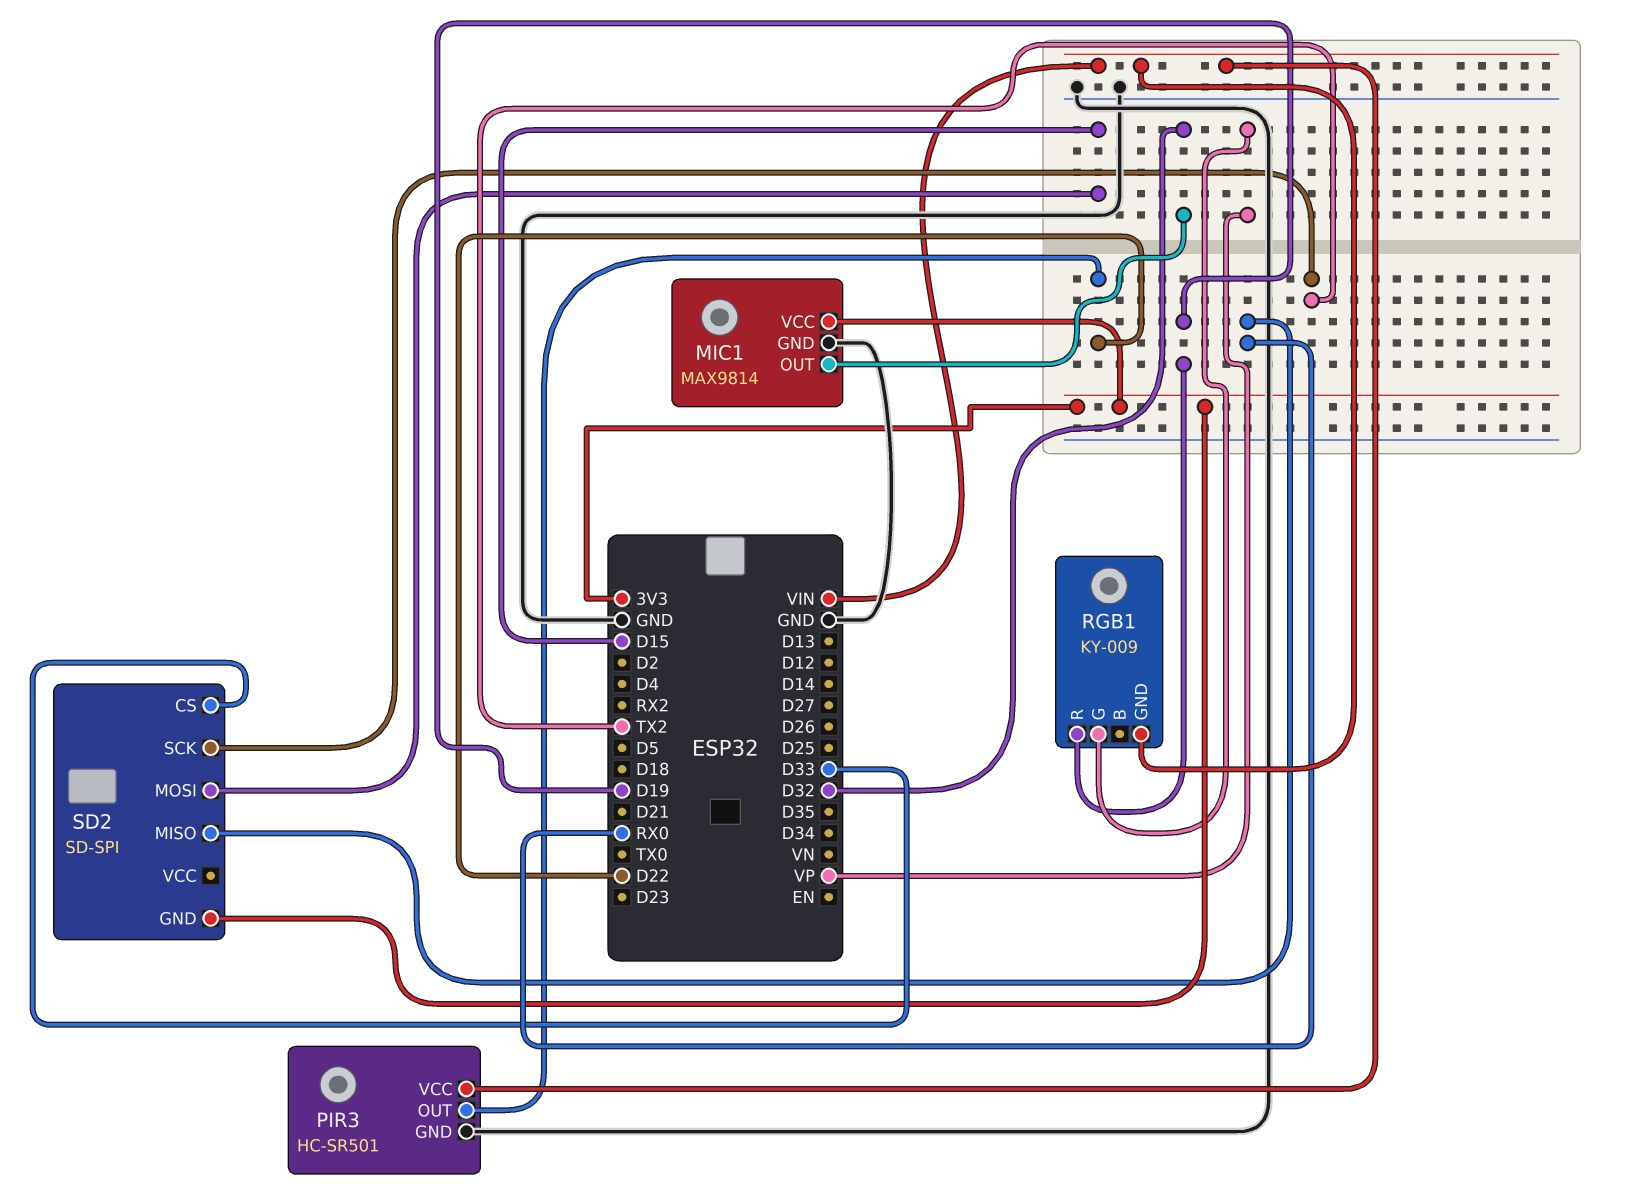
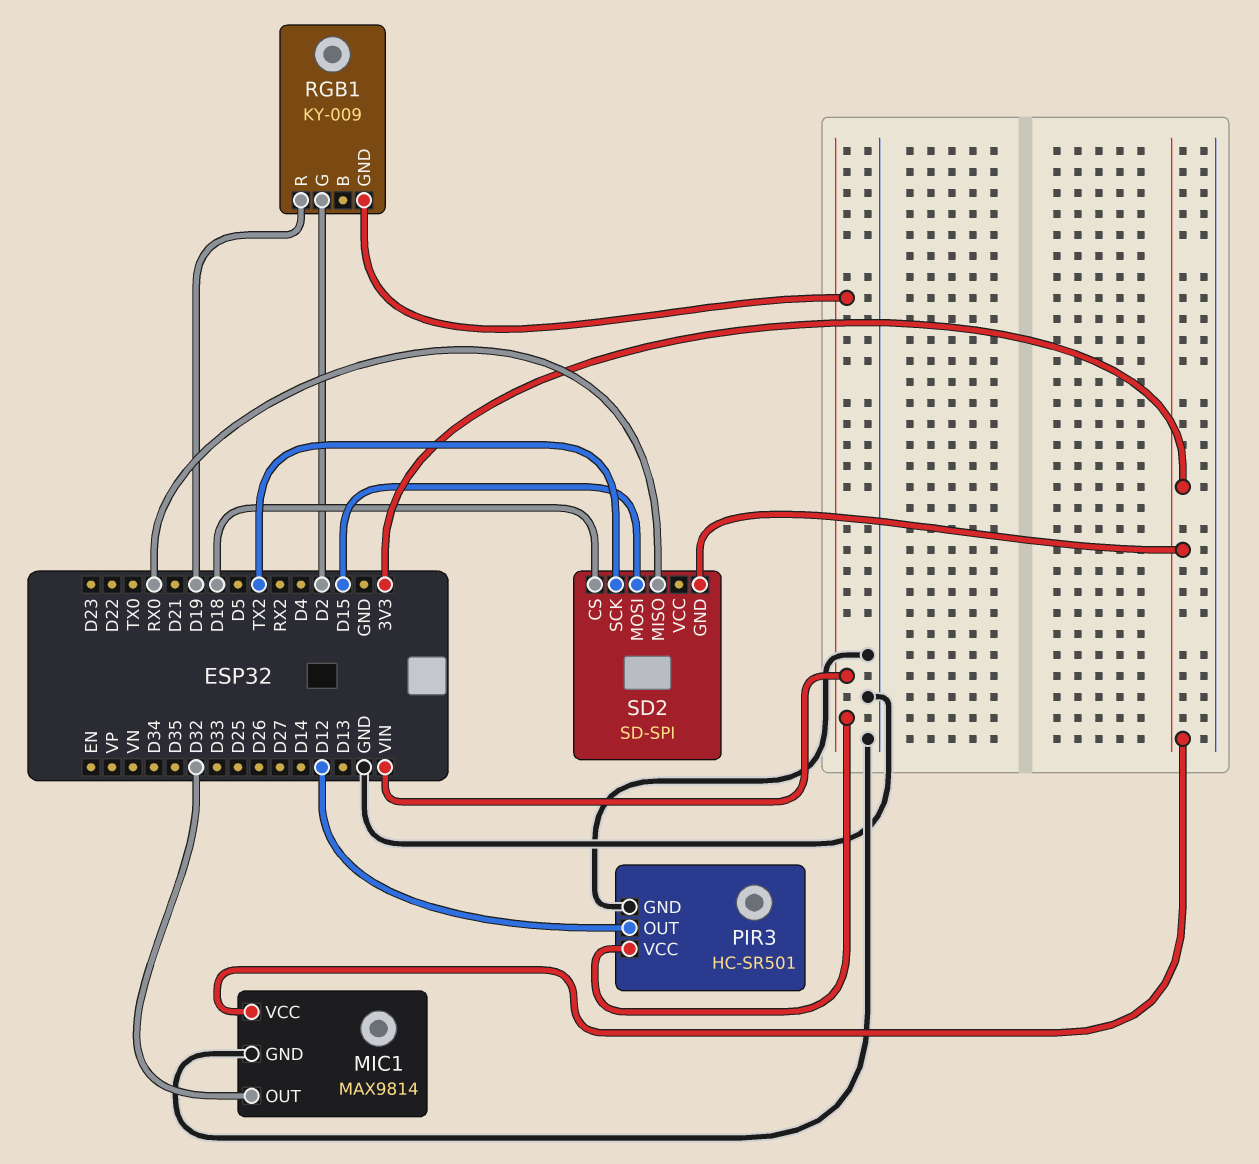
PIR3 pin OUT: D22 -> D12
RGB1 pin G: VP -> D2
SD2 pin CS: D33 -> D18

